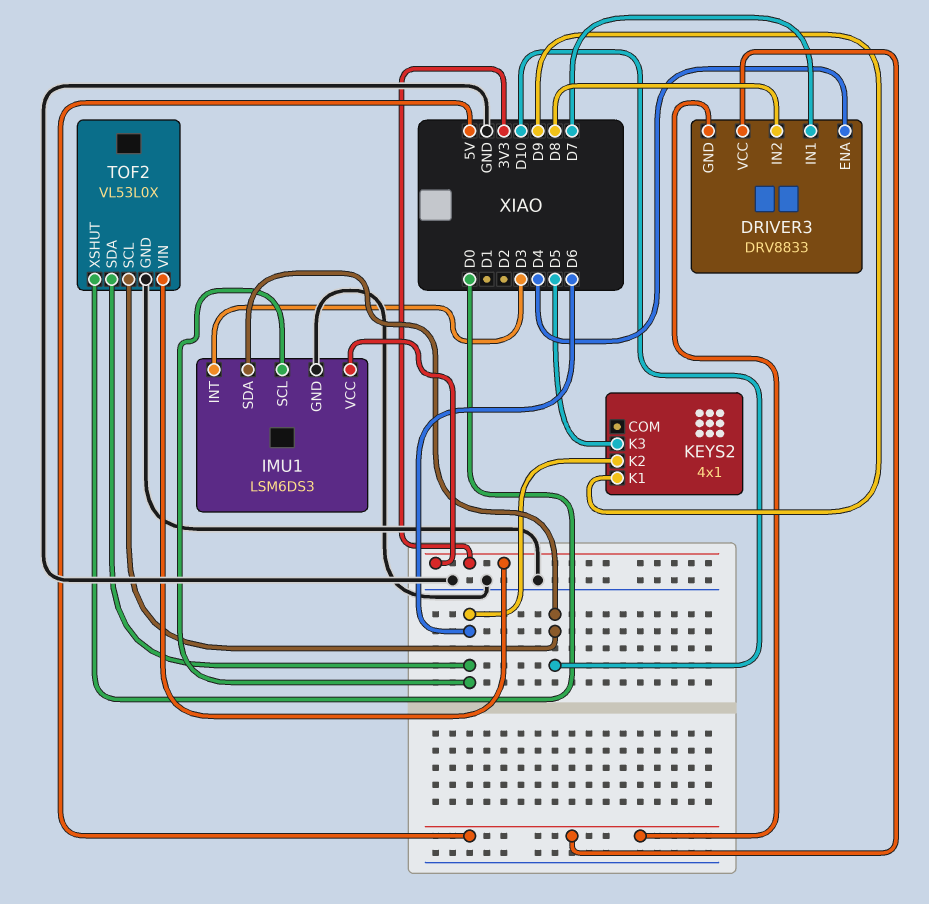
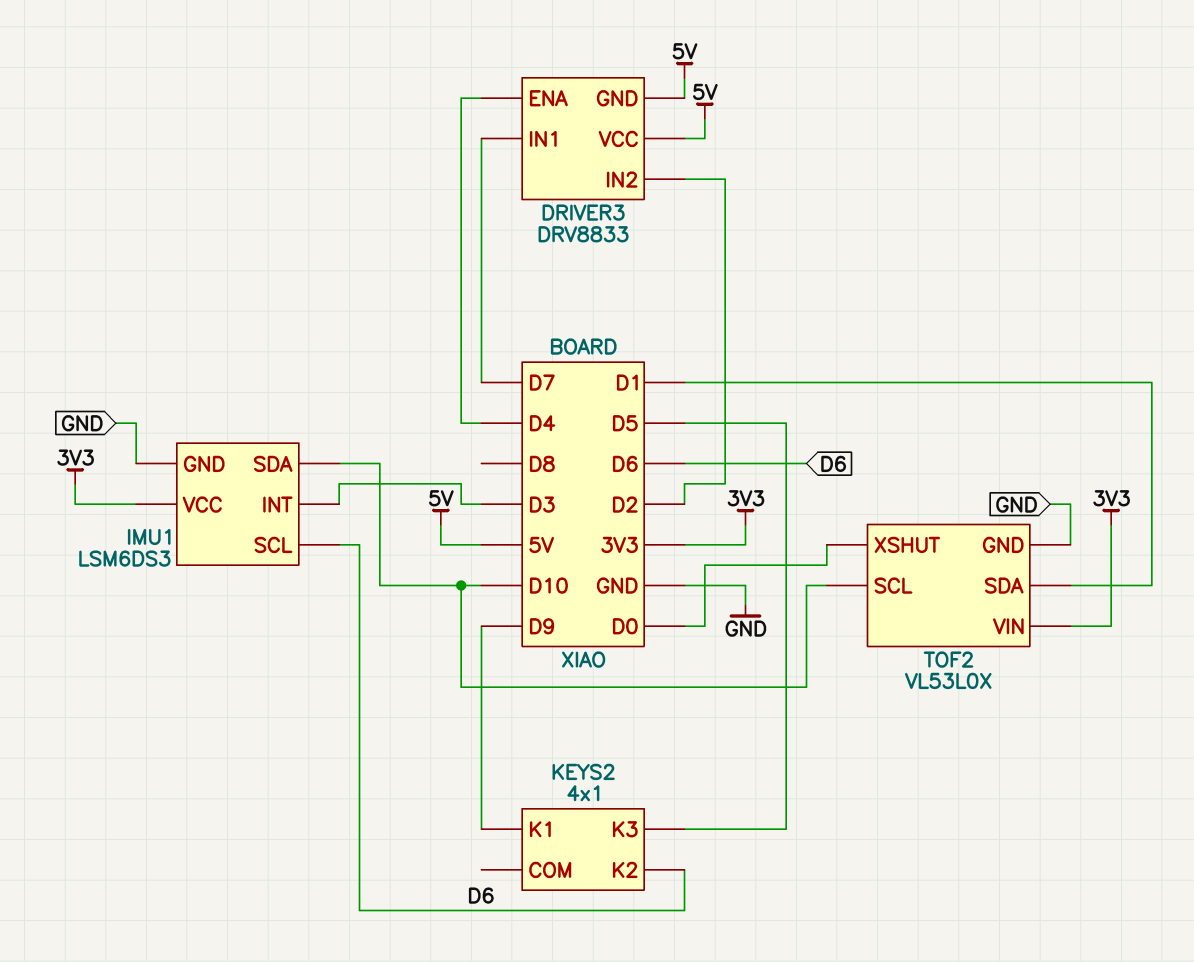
DRIVER3 pin IN2: D8 -> D2
TOF2 pin SDA: D6 -> D1

